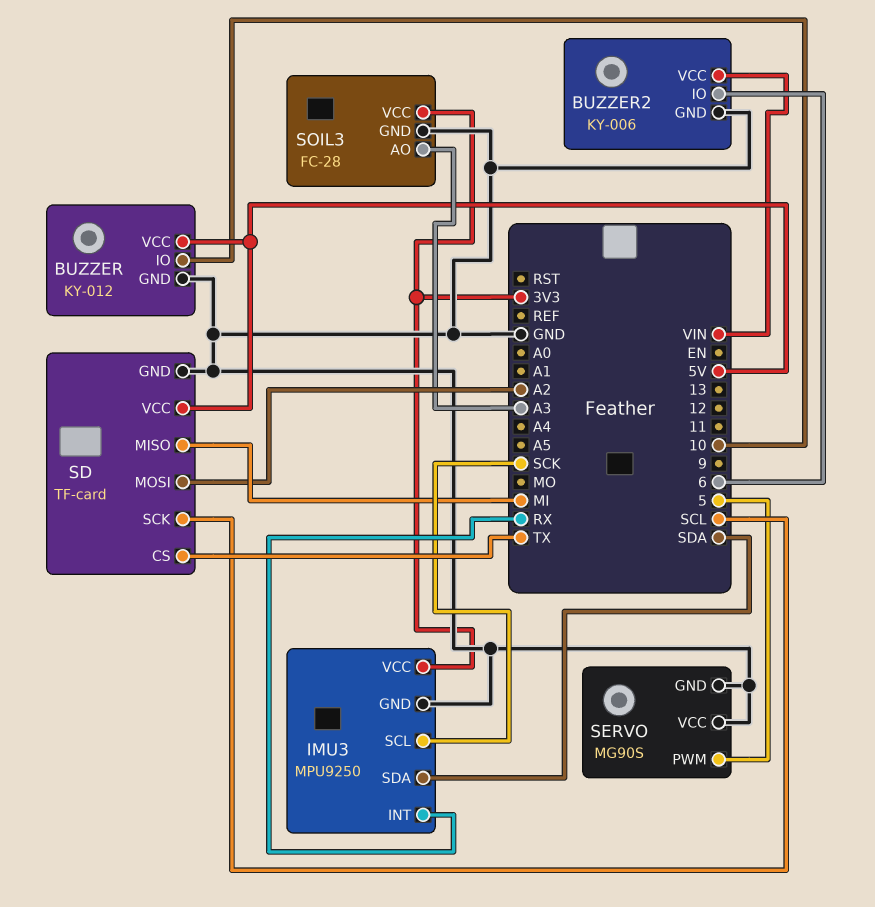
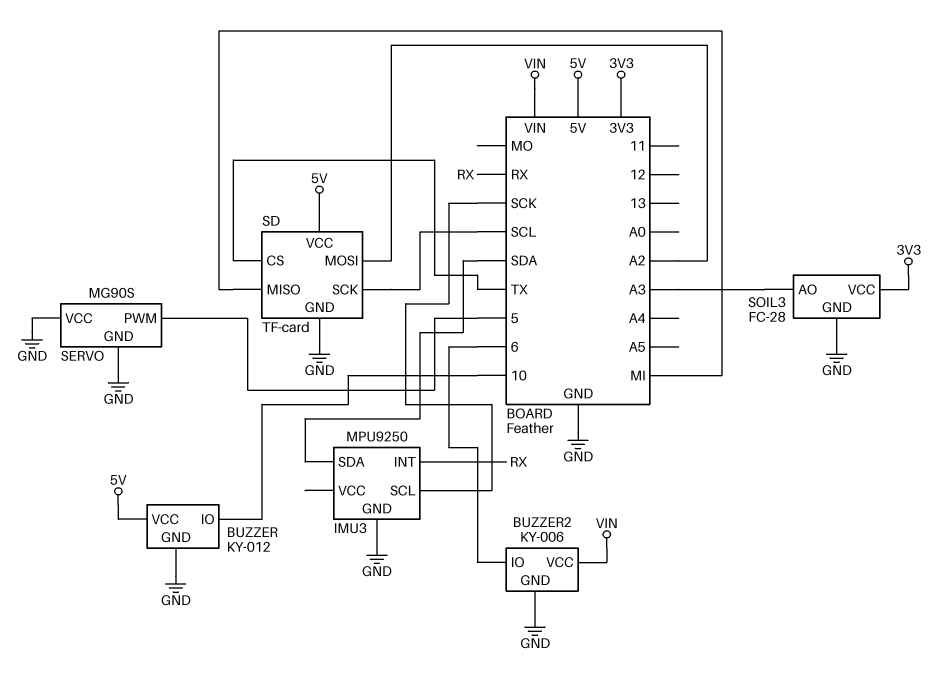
IMU3 pin VCC: 3V3 -> none

